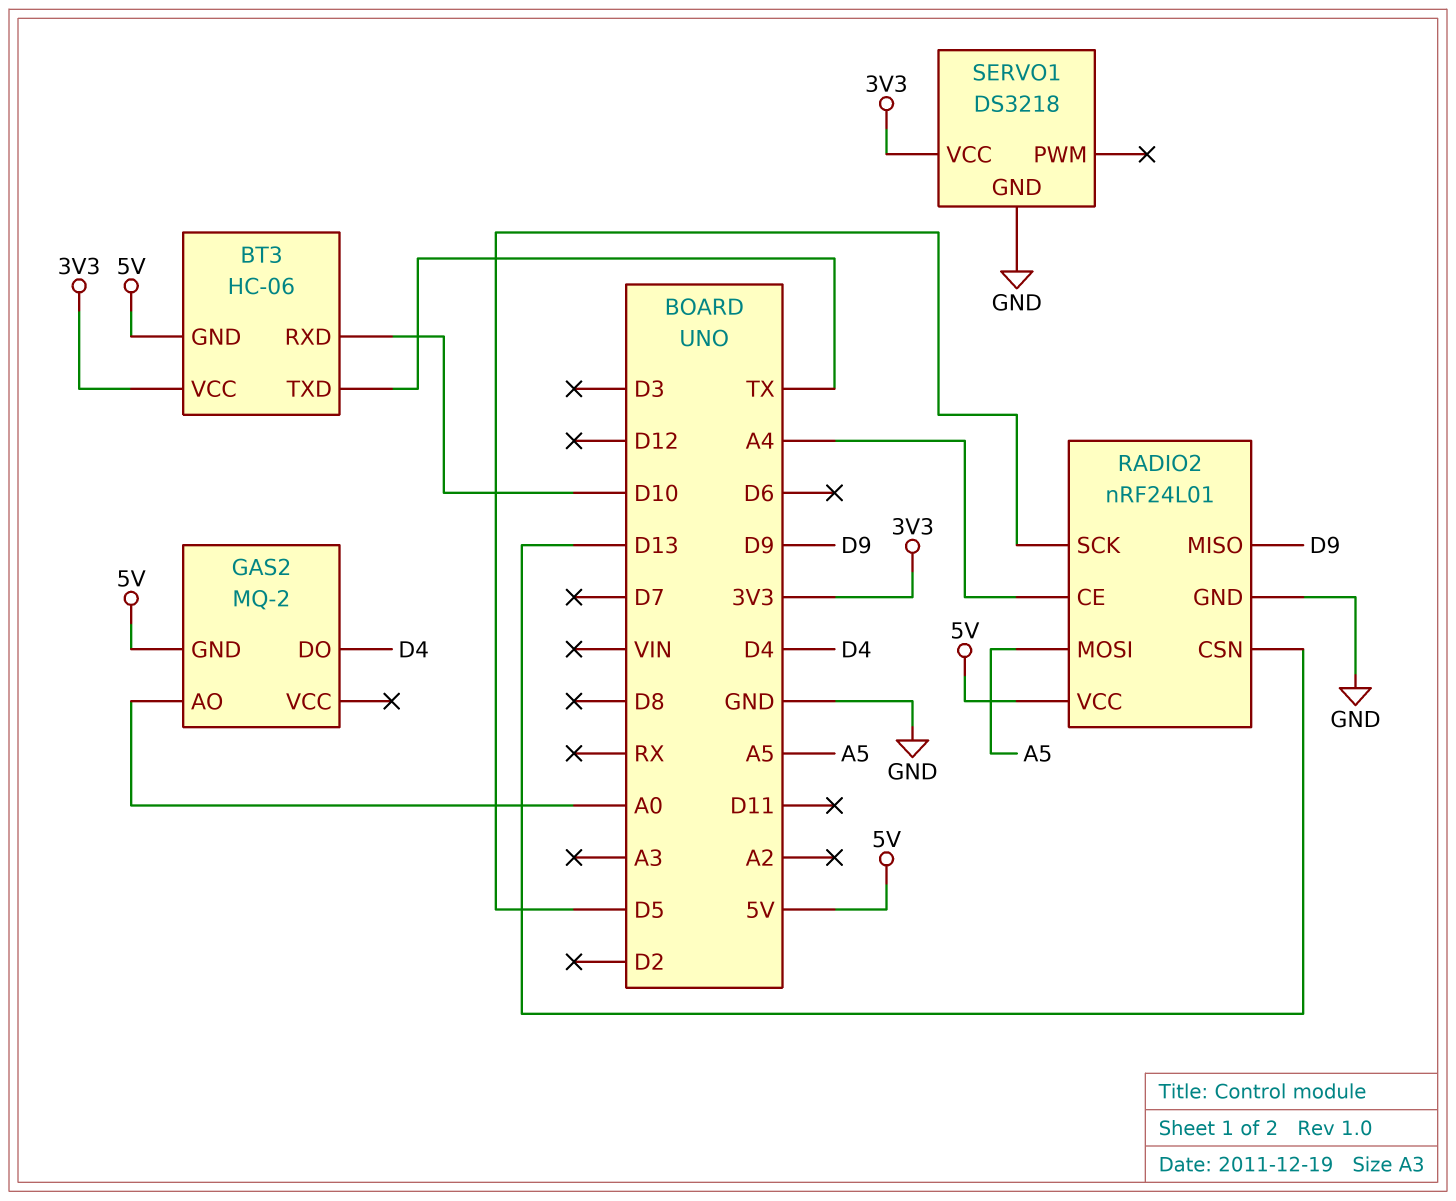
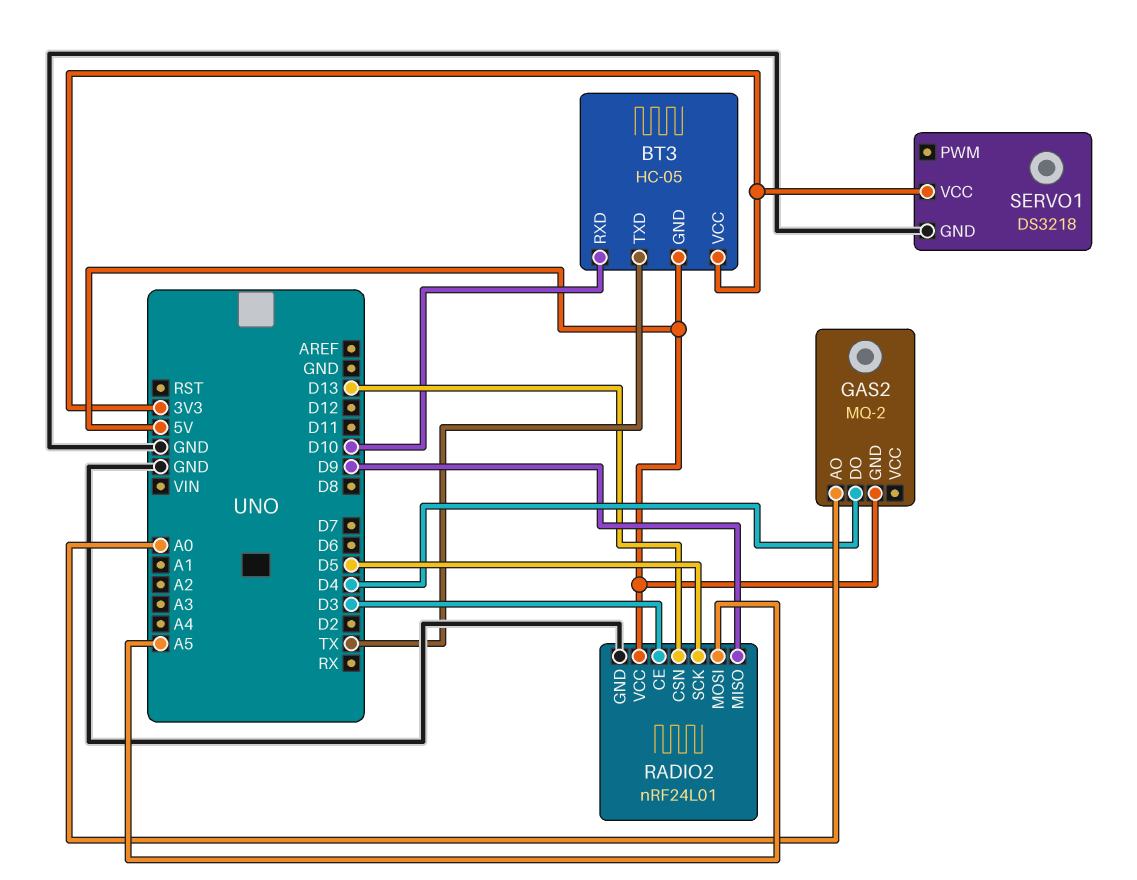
BT3: HC-06 -> HC-05
RADIO2 pin CE: A4 -> D3

